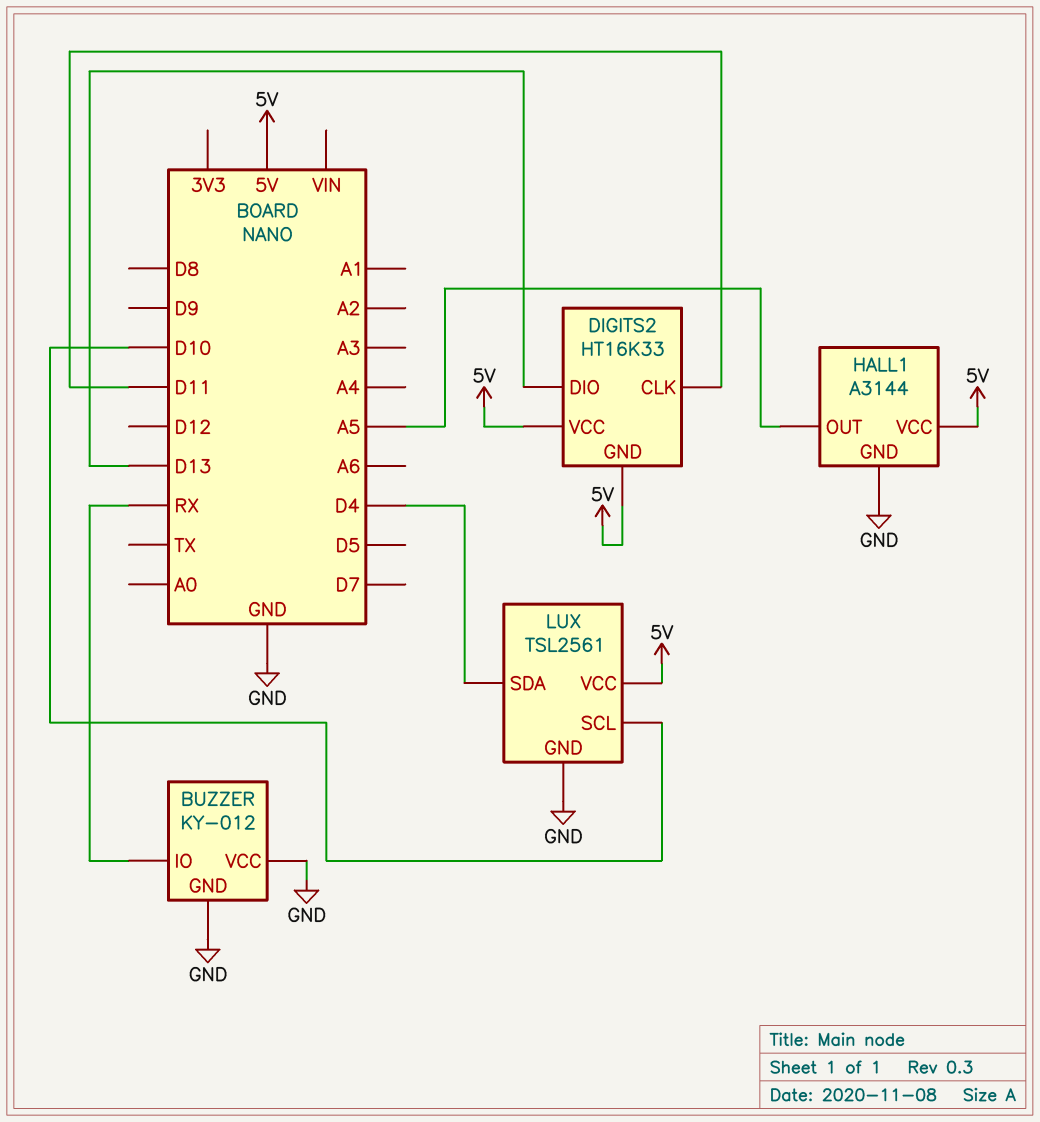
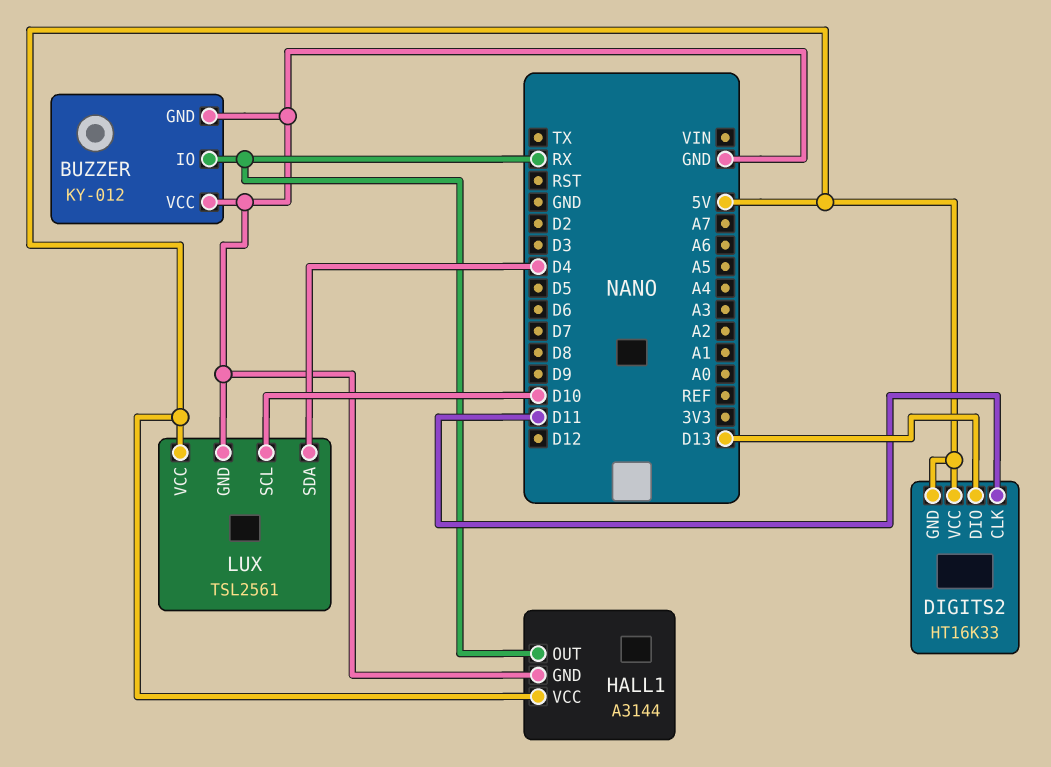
HALL1 pin OUT: A5 -> RX

